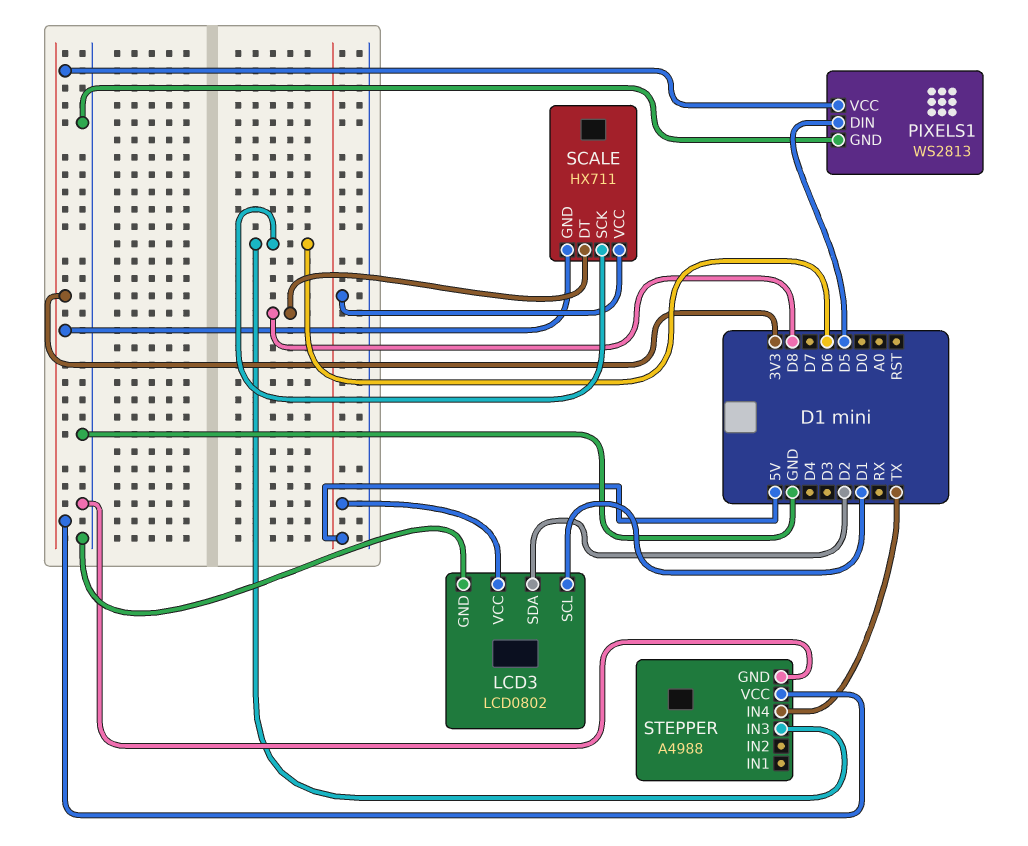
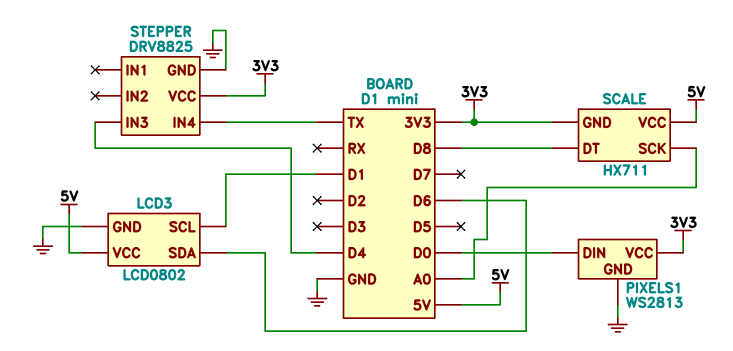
LCD3 pin SDA: D2 -> D6
PIXELS1 pin DIN: D5 -> D0
SCALE pin SCK: D6 -> A0
STEPPER: A4988 -> DRV8825
STEPPER pin IN3: D6 -> D4

